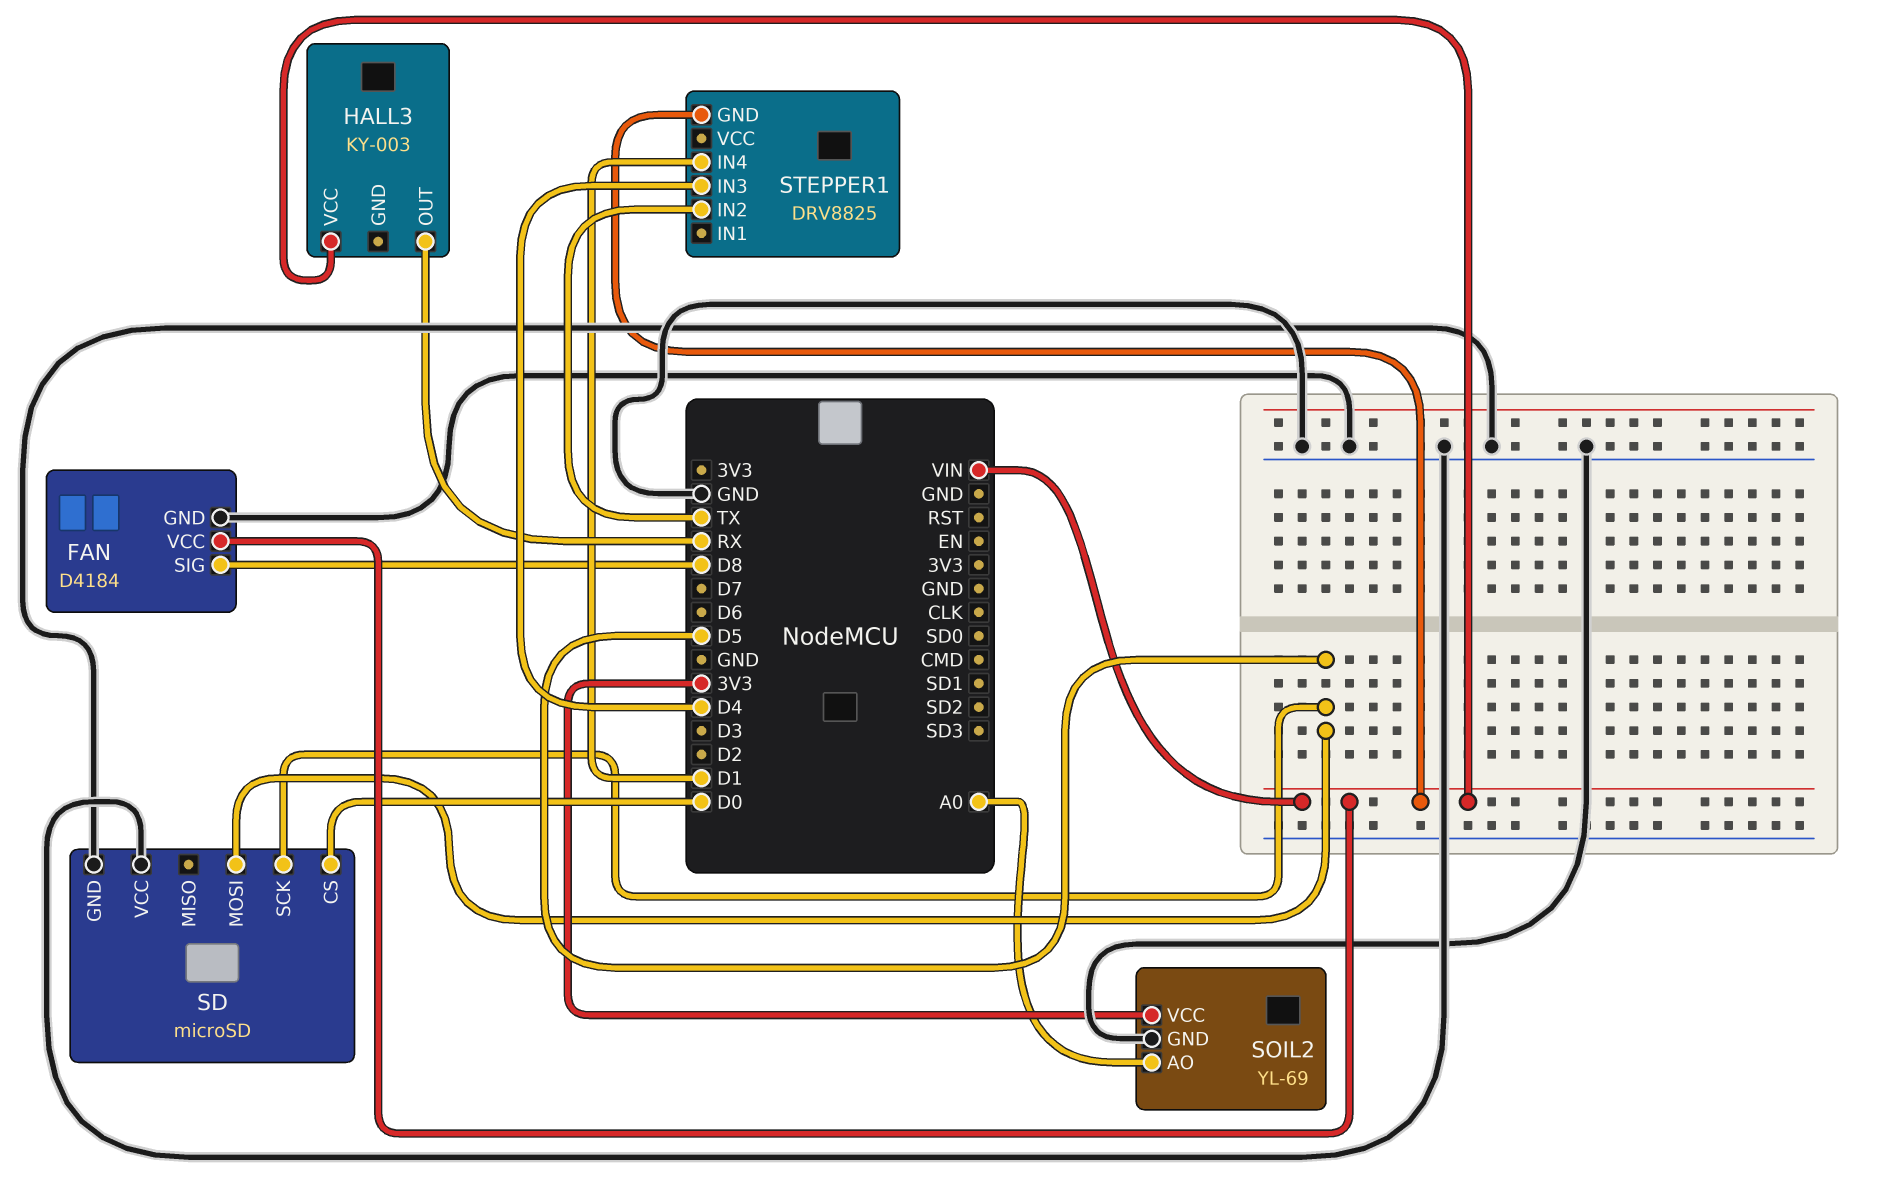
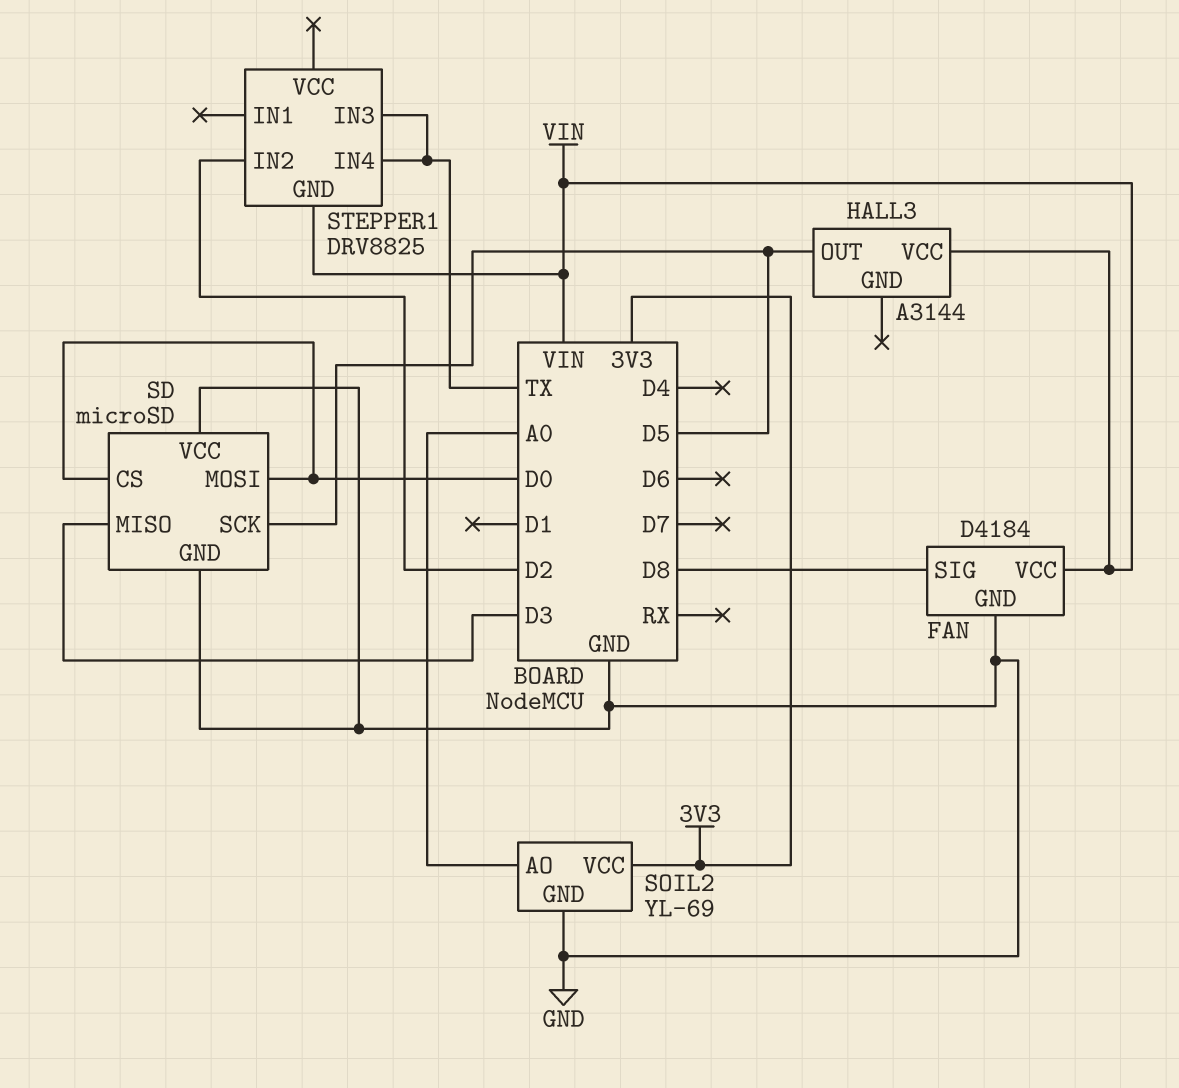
HALL3: KY-003 -> A3144
HALL3 pin OUT: RX -> D5
SD pin MISO: none -> D3
SD pin MOSI: D5 -> D0
STEPPER1 pin IN2: TX -> D2
STEPPER1 pin IN3: D4 -> TX
STEPPER1 pin IN4: D1 -> TX

